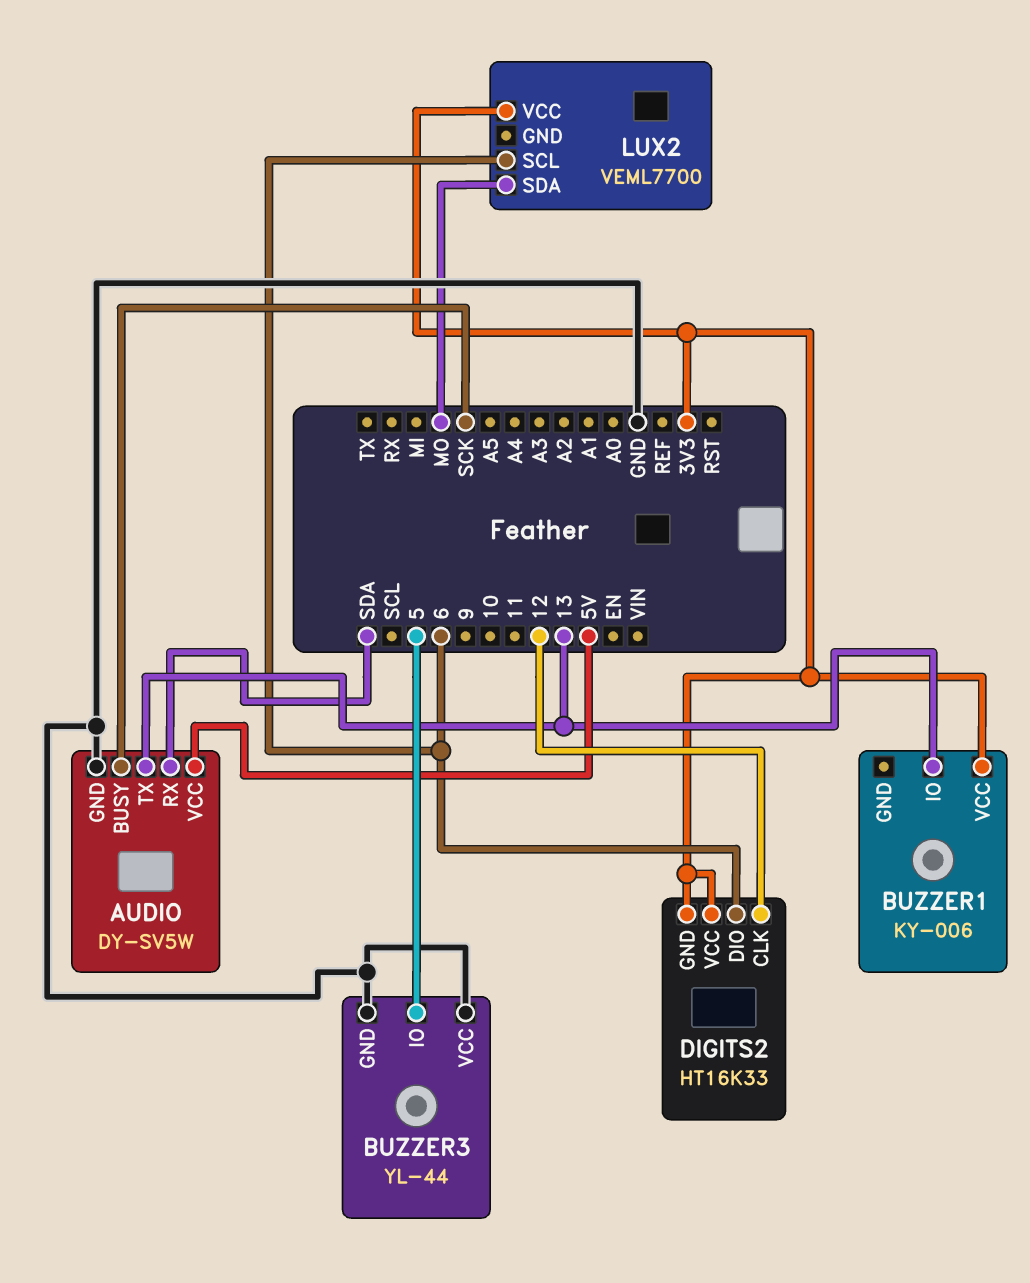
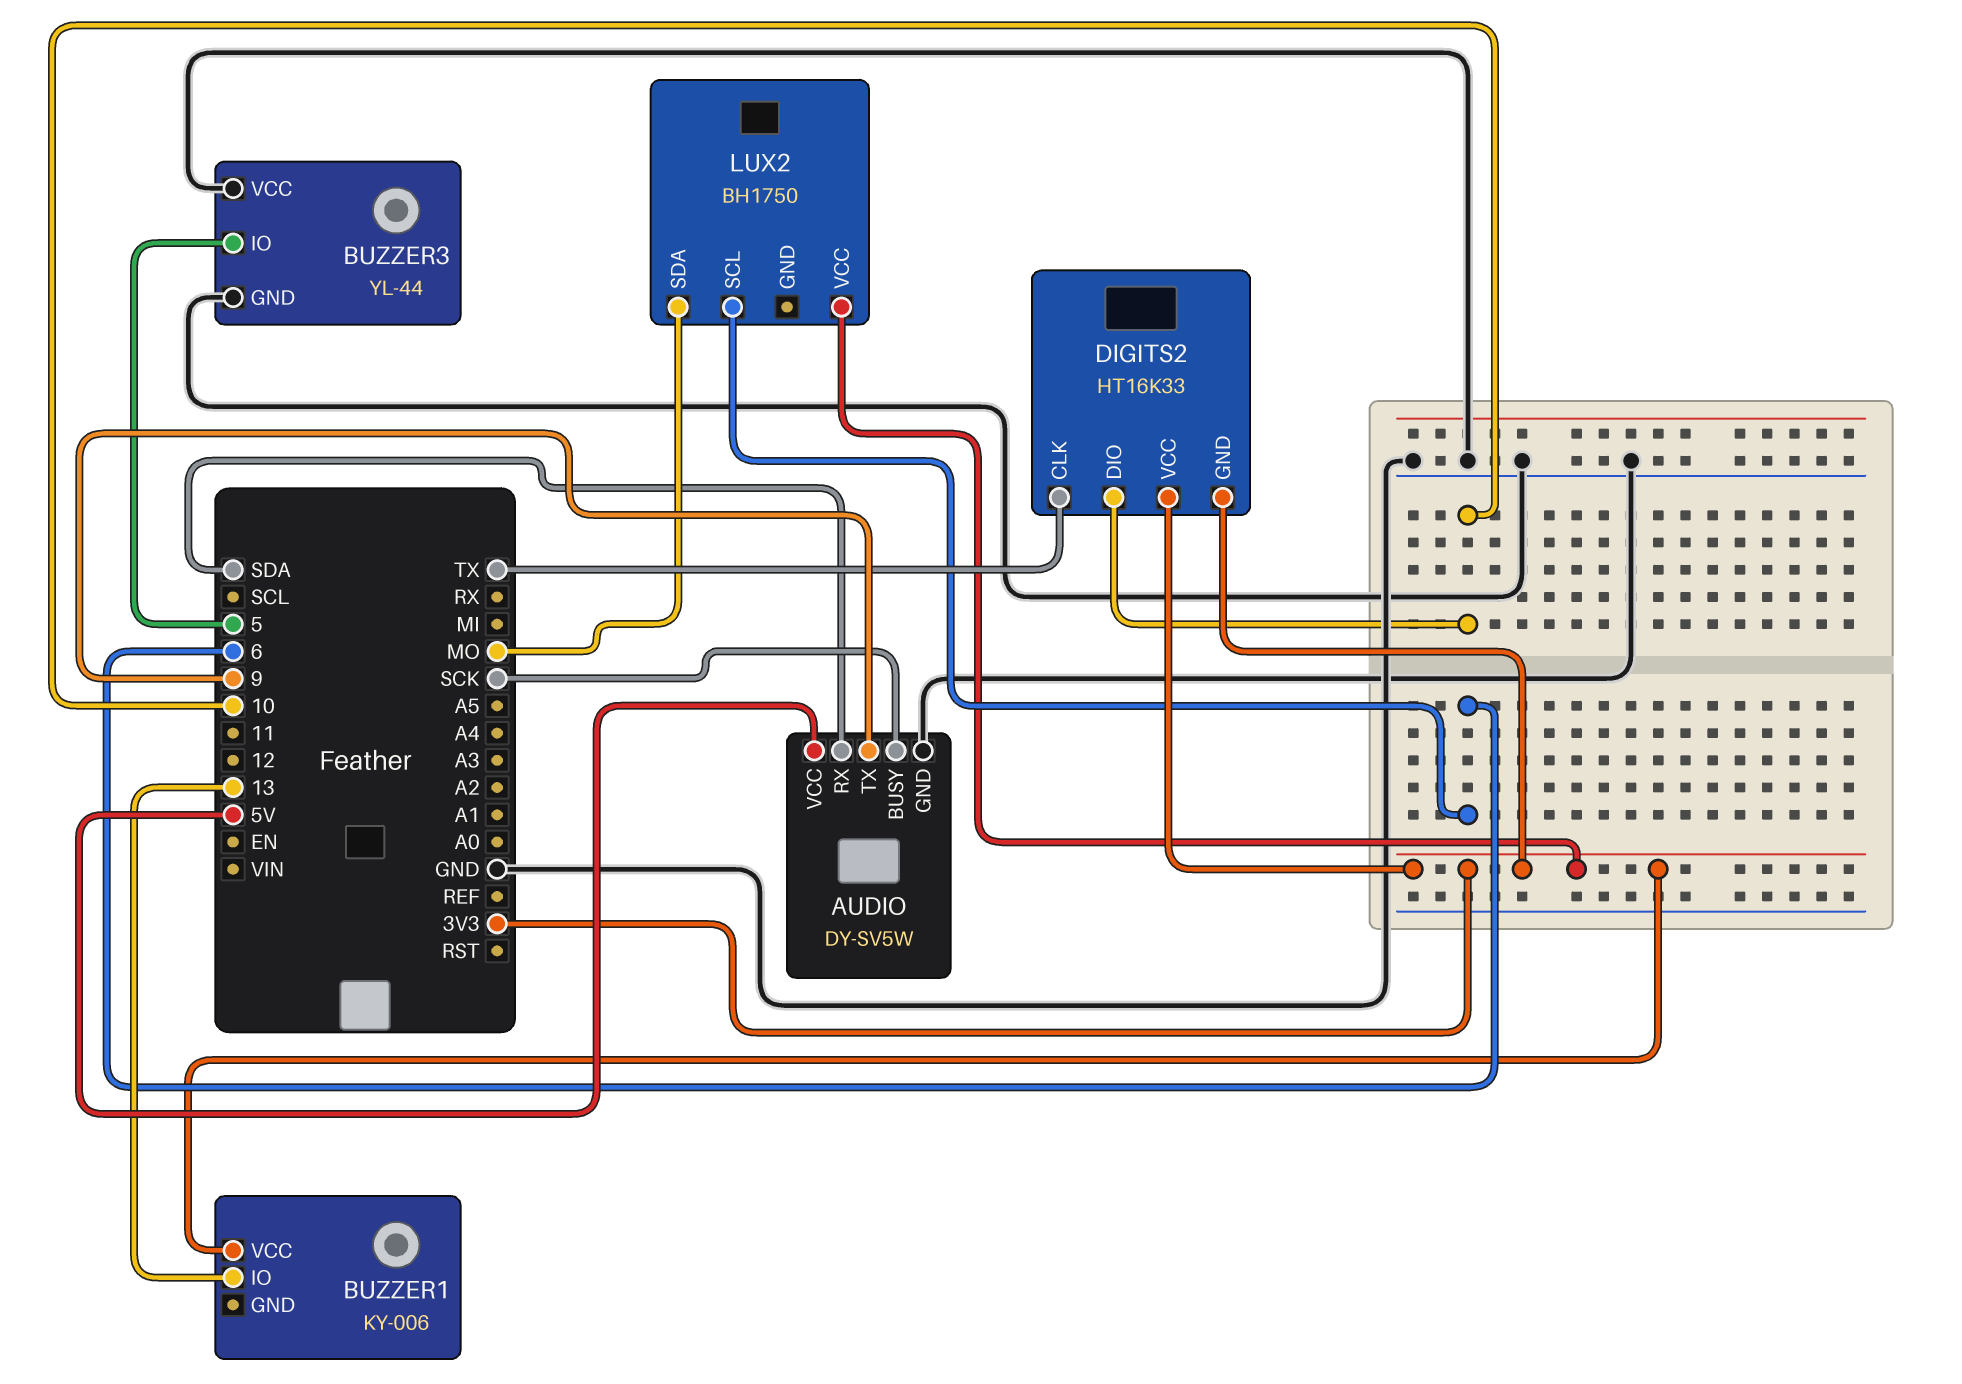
AUDIO pin TX: 13 -> 9
DIGITS2 pin CLK: 12 -> TX
DIGITS2 pin DIO: 6 -> 10
LUX2: VEML7700 -> BH1750

